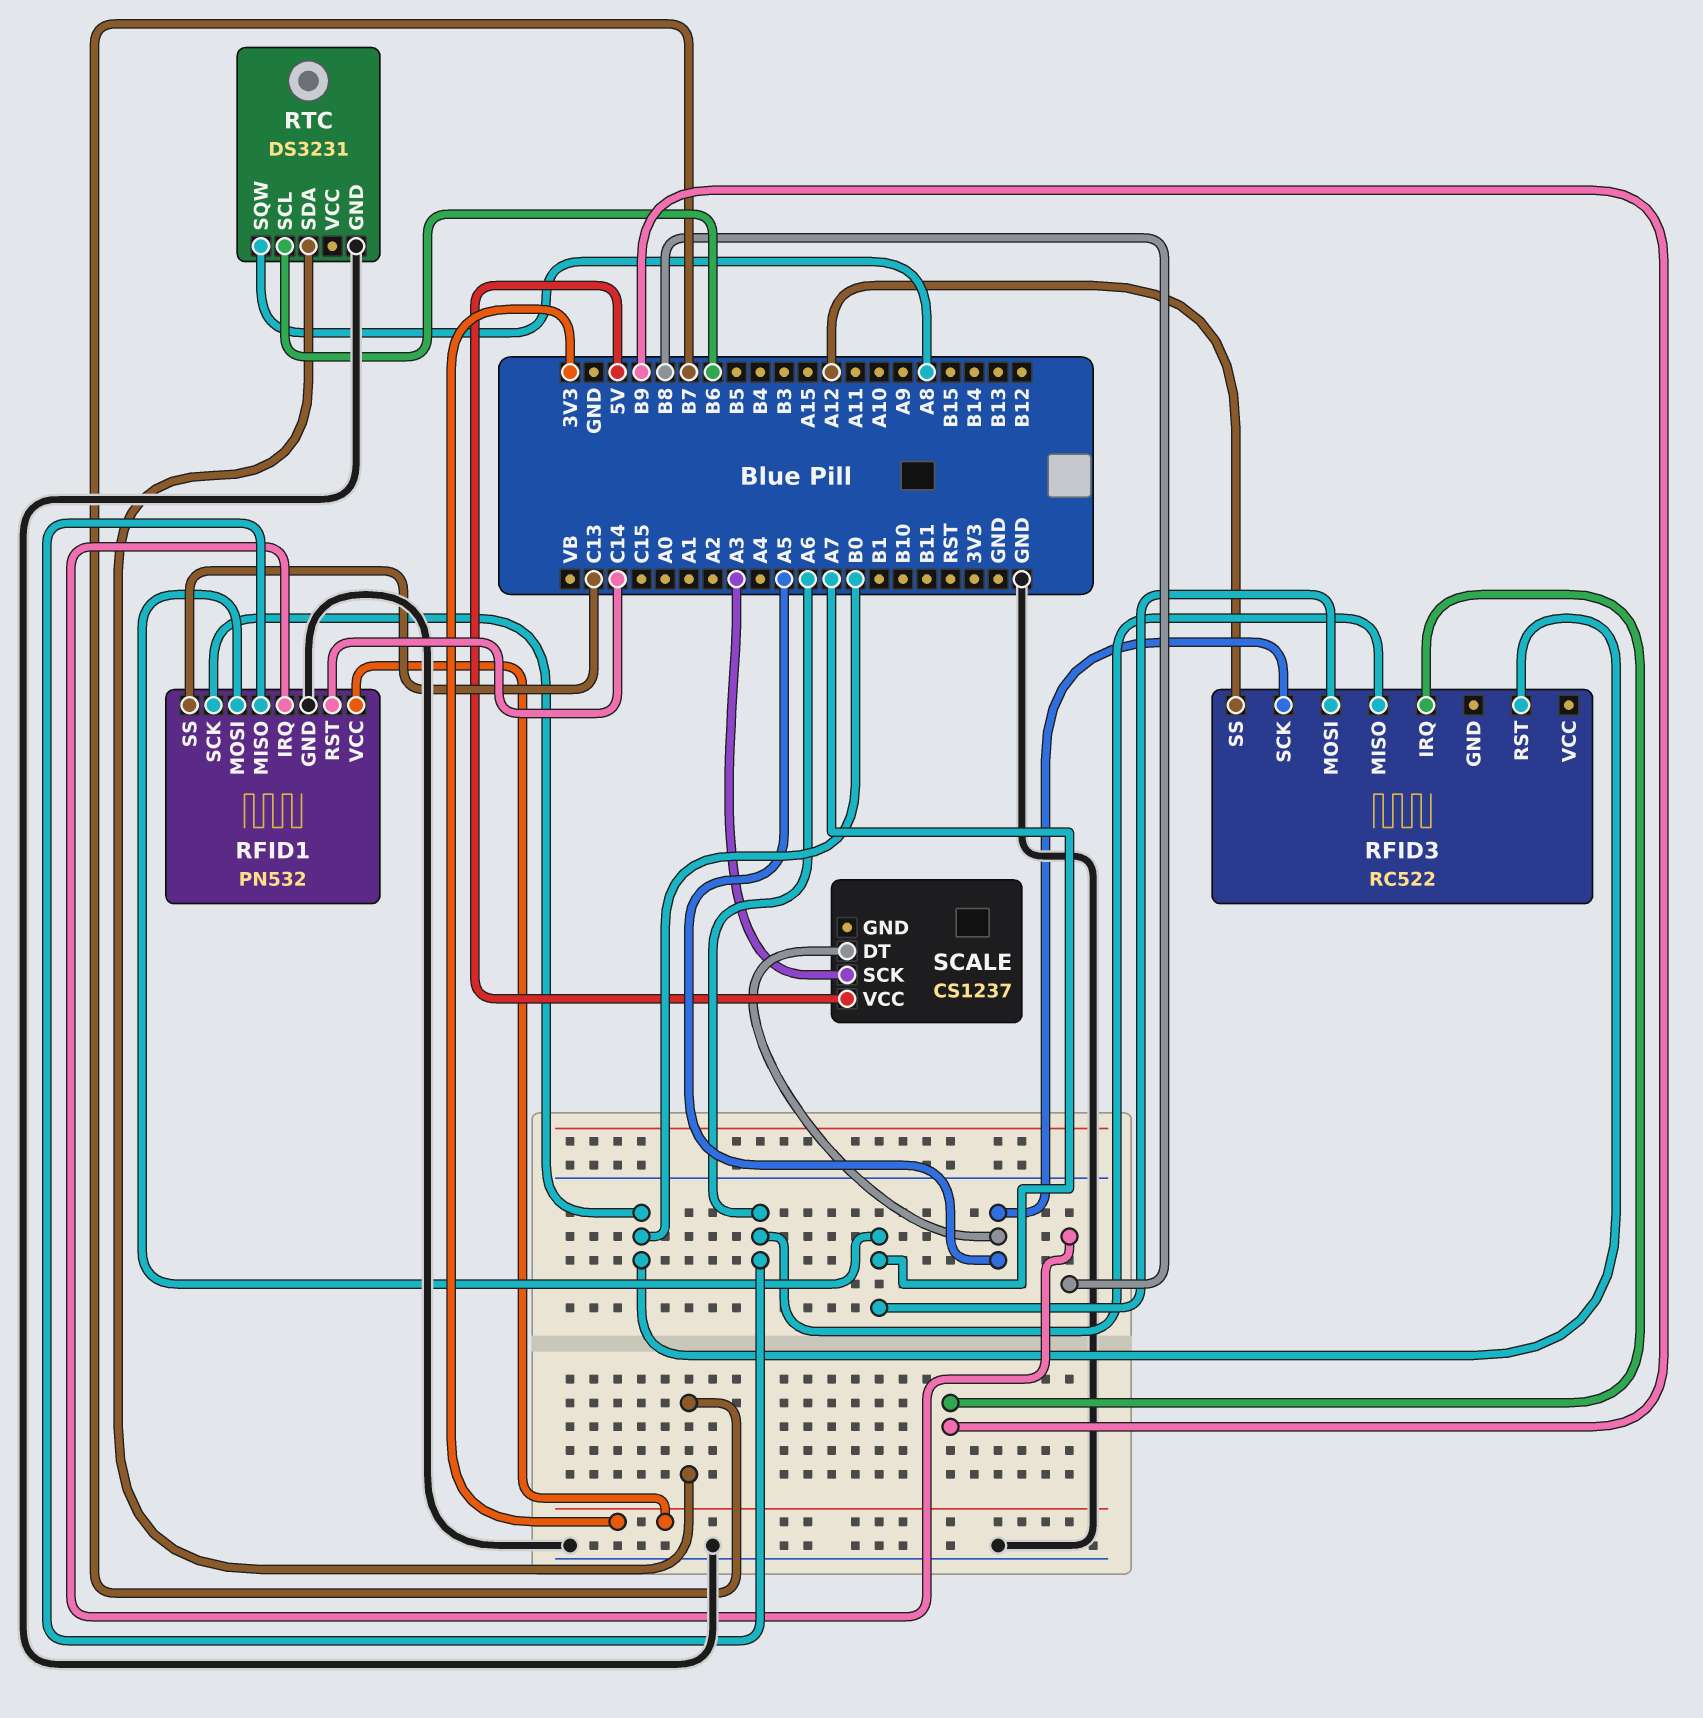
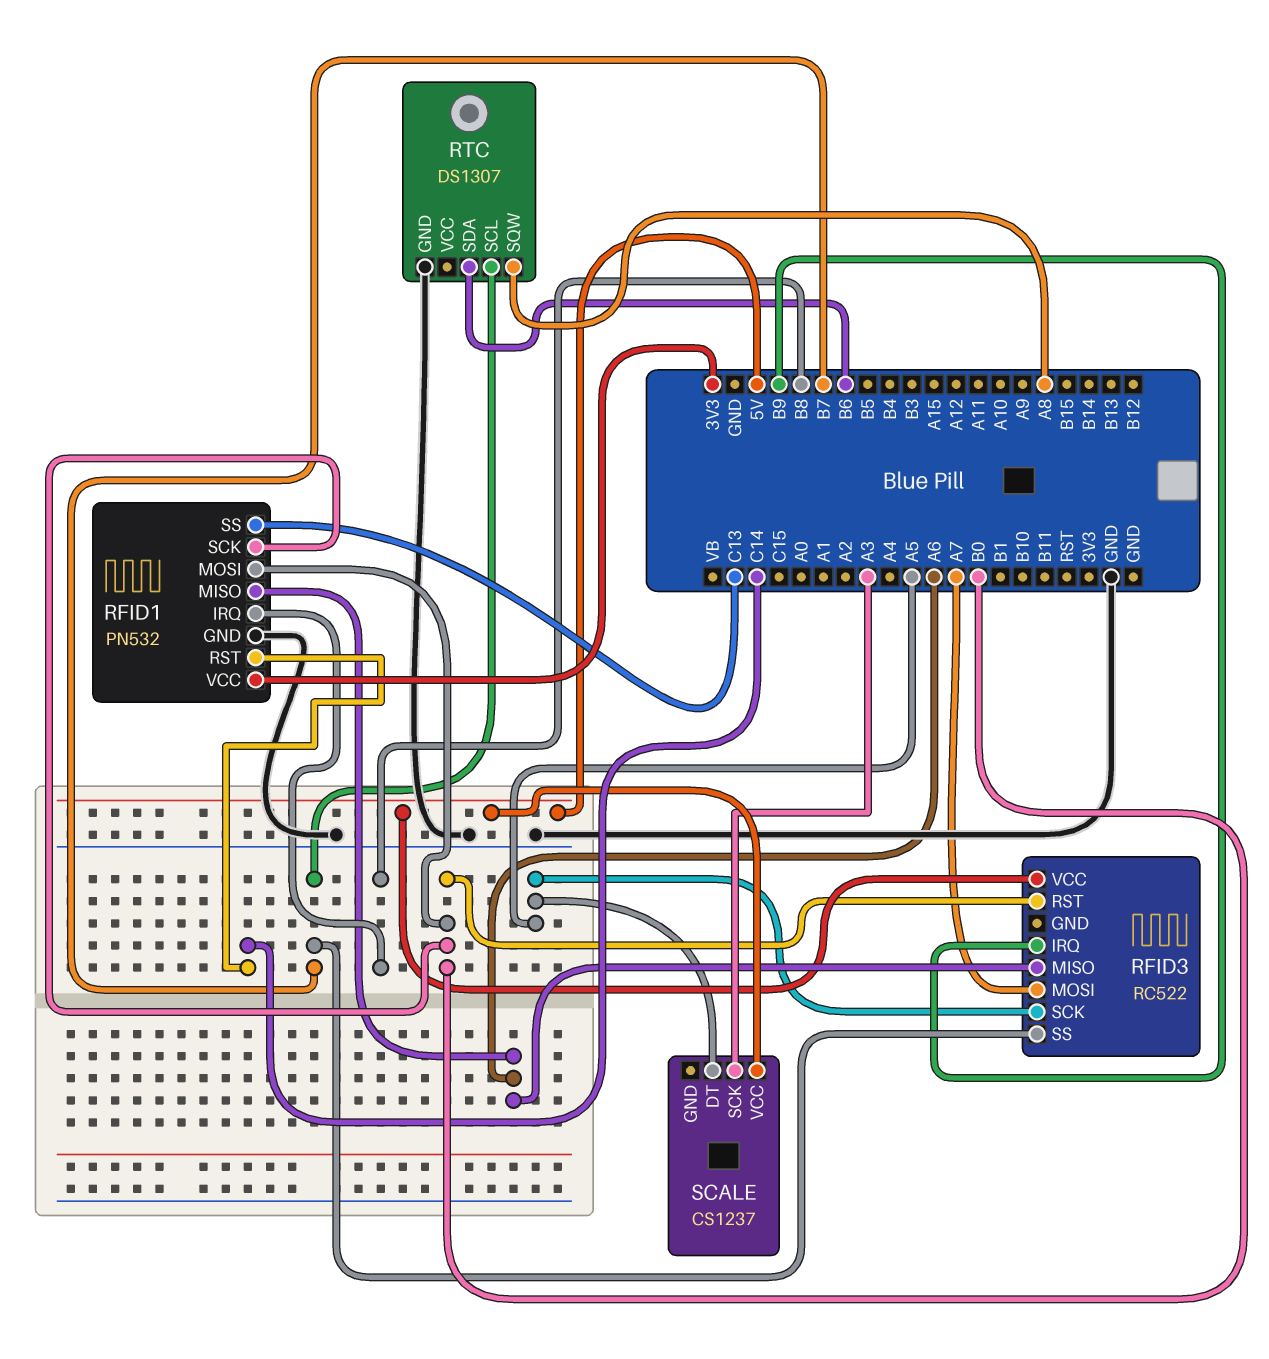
RFID1 pin MOSI: A7 -> B0
RFID3 pin SS: A12 -> B7
RFID3 pin VCC: none -> 5V
RTC: DS3231 -> DS1307
RTC pin SCL: B6 -> B7
RTC pin SDA: B7 -> B6

